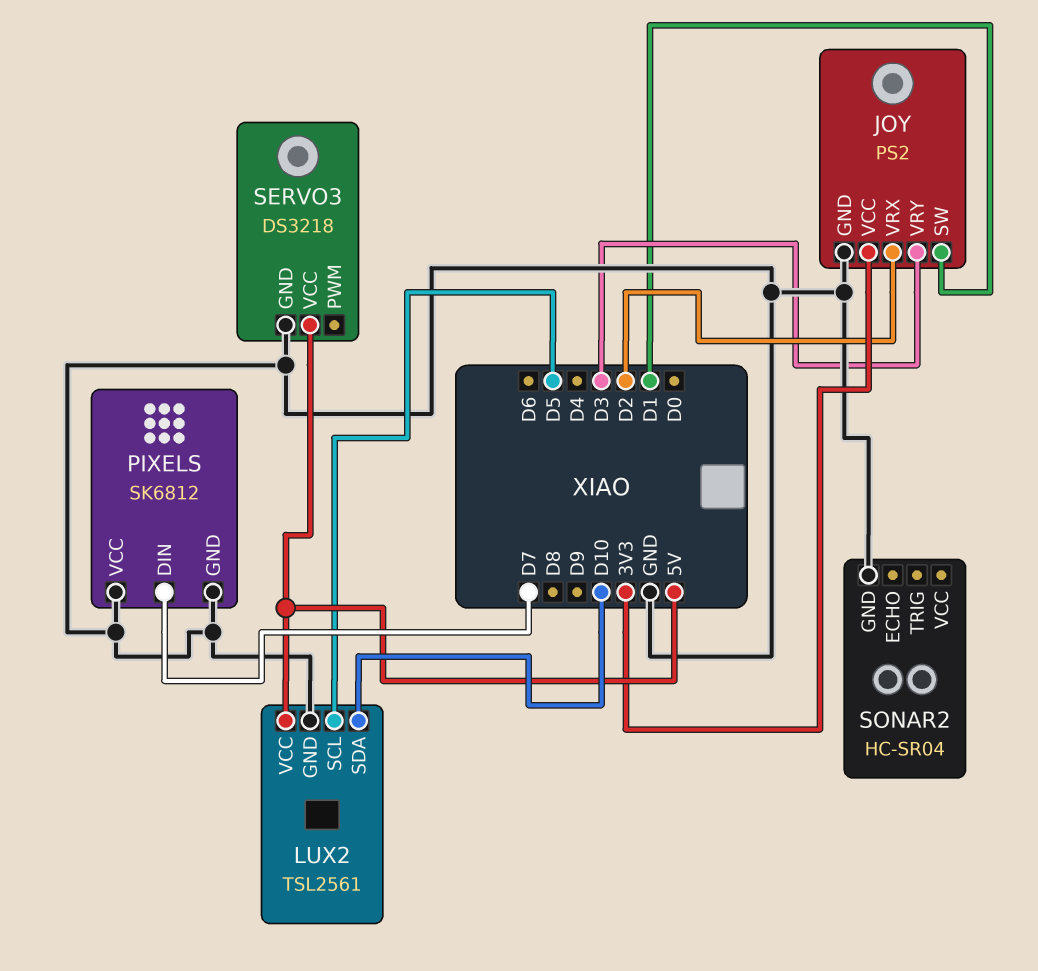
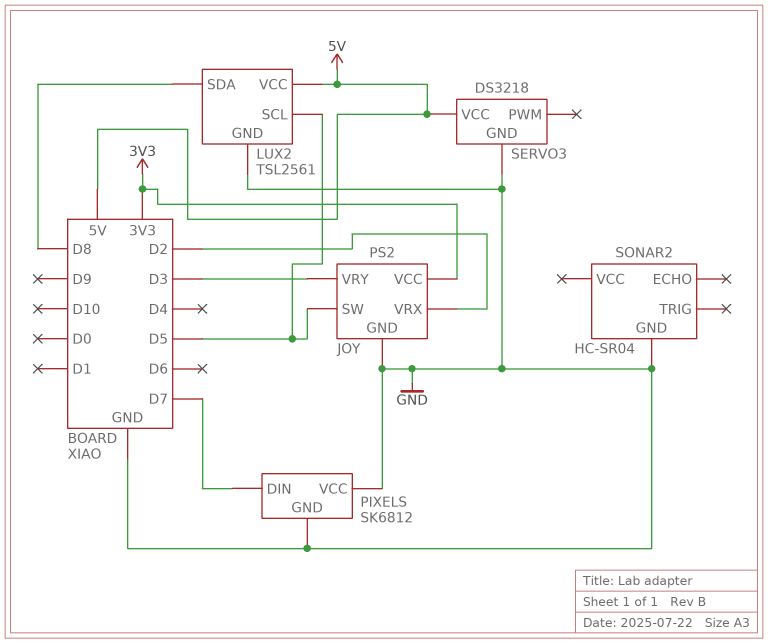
JOY pin SW: D1 -> D5
LUX2 pin SDA: D10 -> D8

